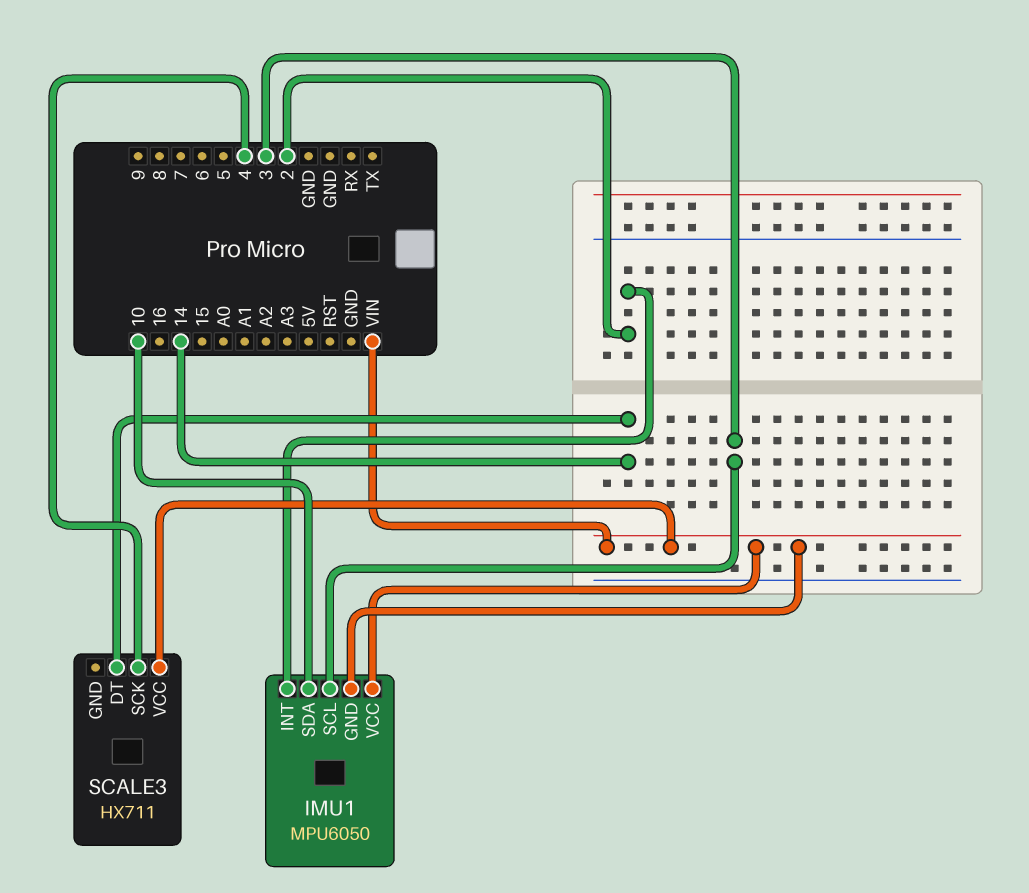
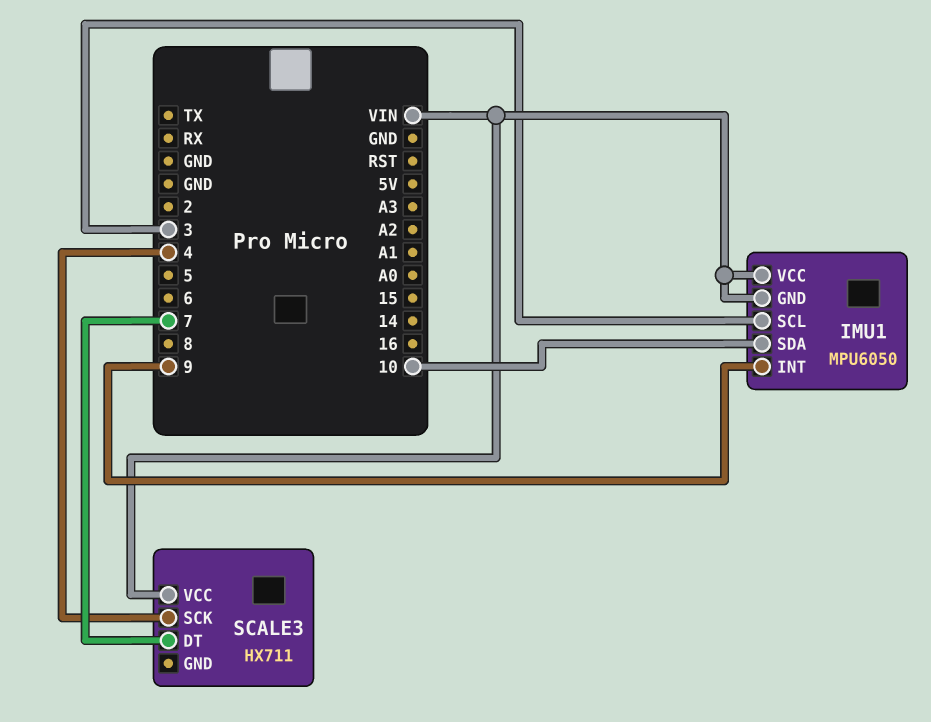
IMU1 pin INT: 2 -> 9
SCALE3 pin DT: 14 -> 7

